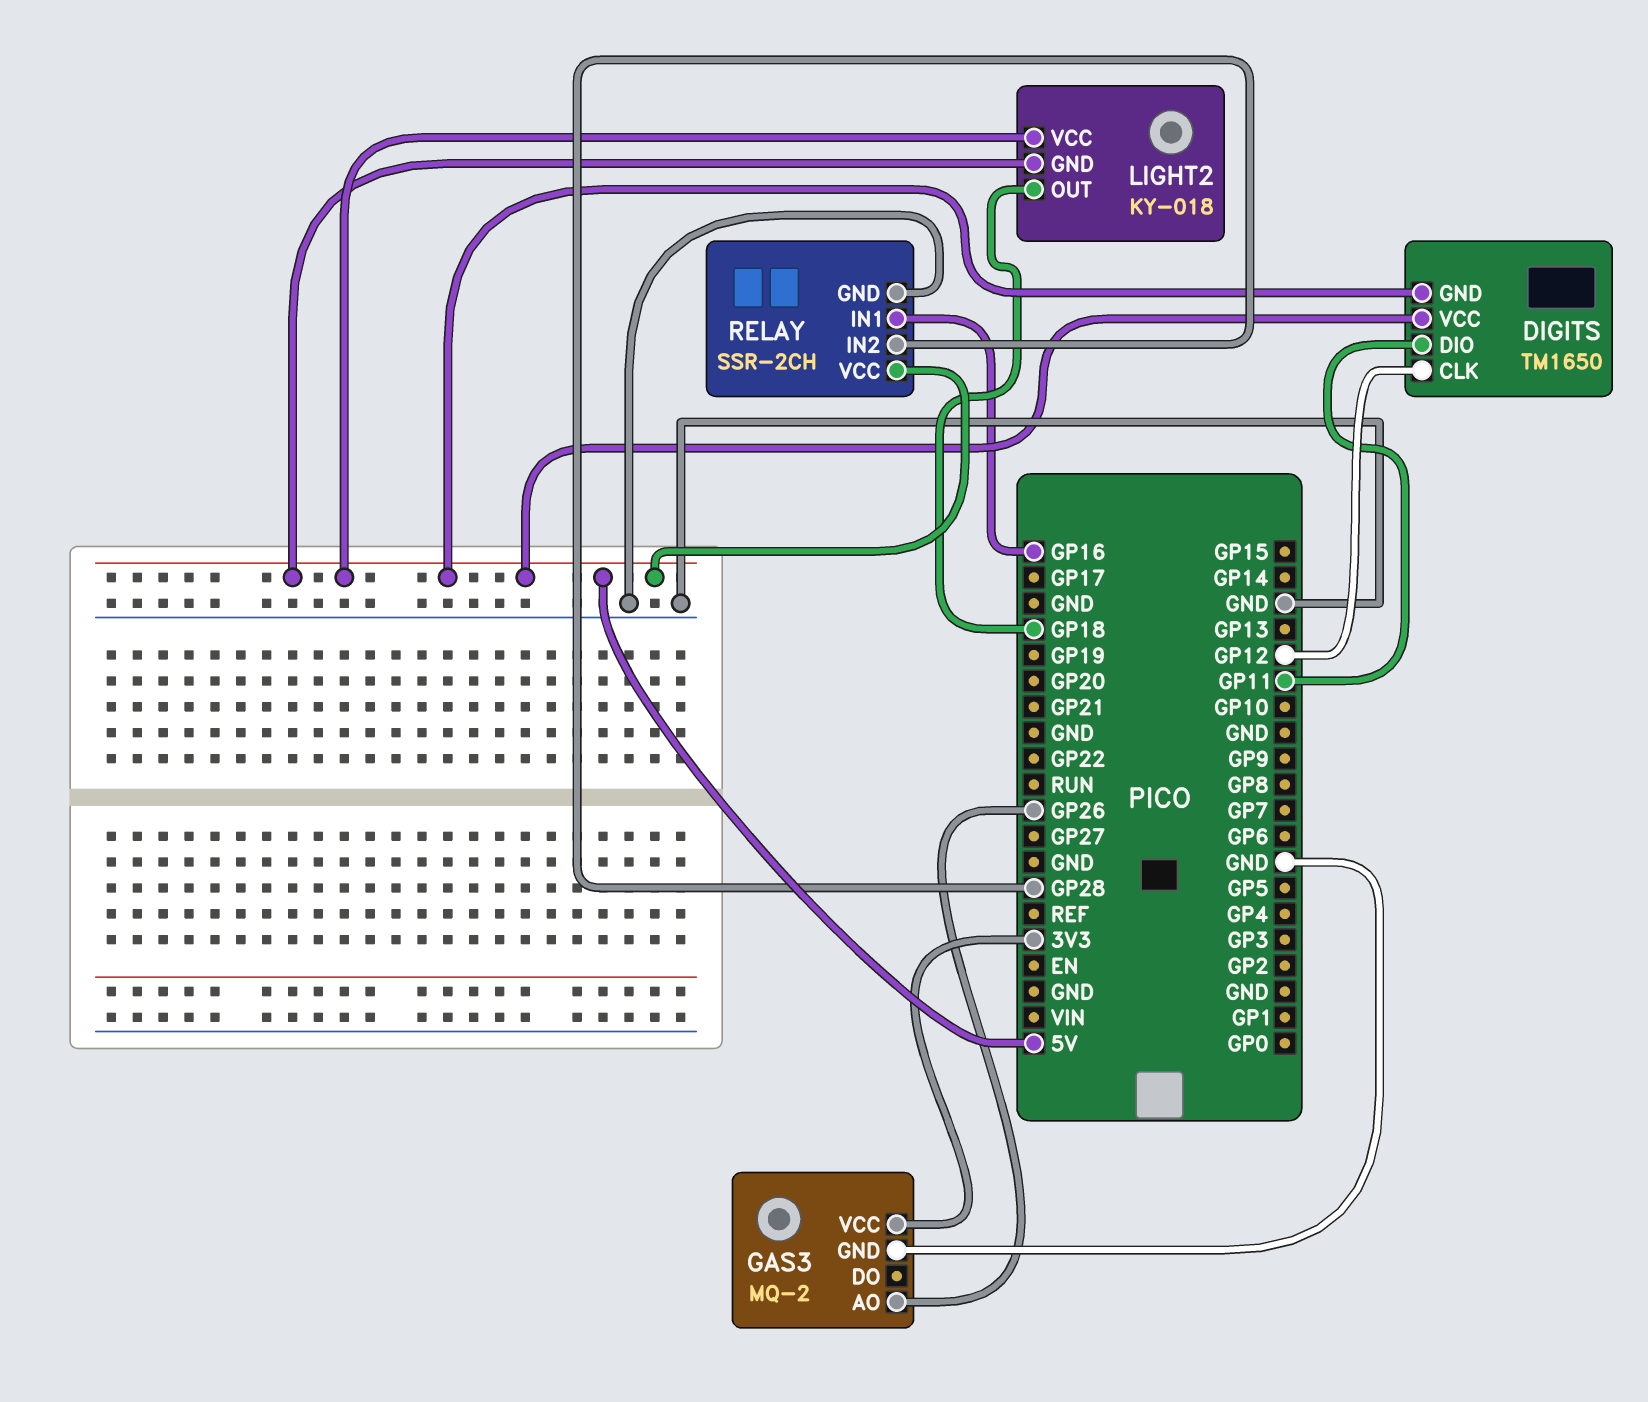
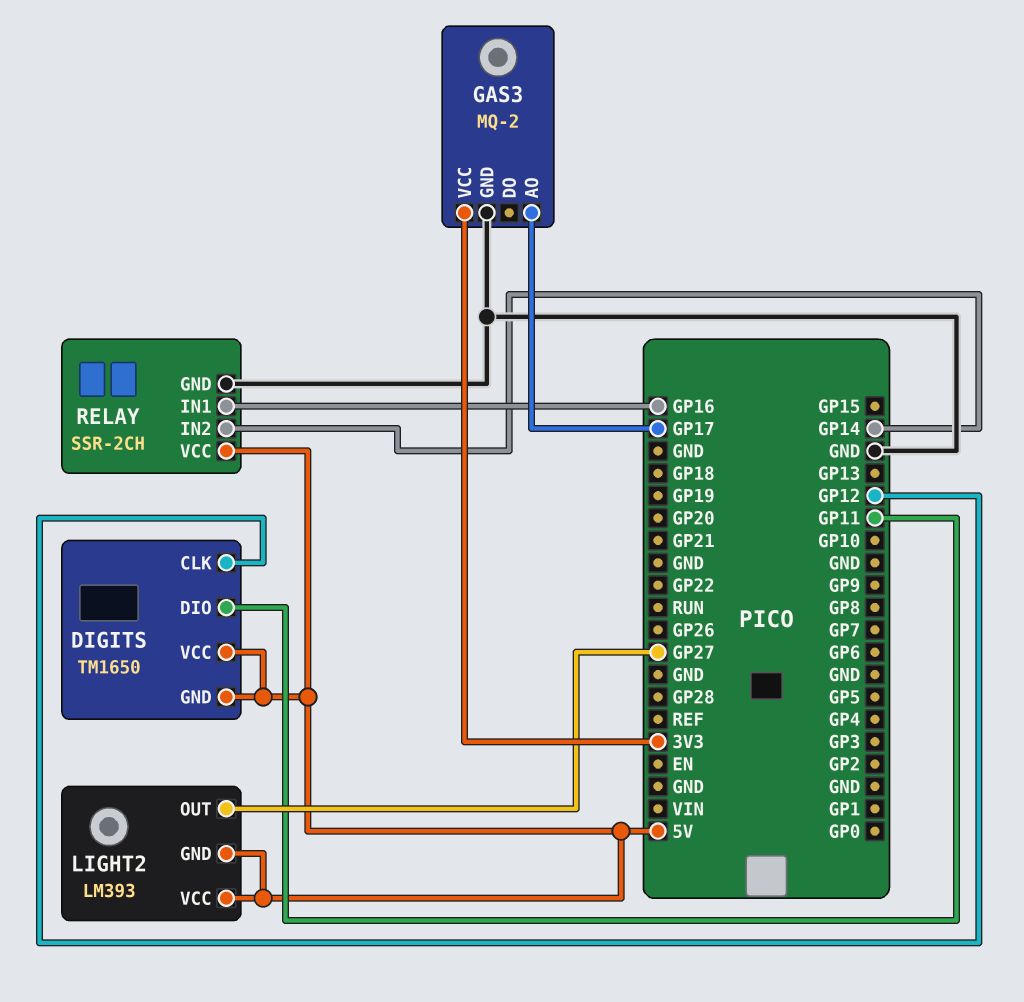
GAS3 pin AO: GP26 -> GP17
LIGHT2: KY-018 -> LM393
LIGHT2 pin OUT: GP18 -> GP27
RELAY pin IN2: GP28 -> GP14

